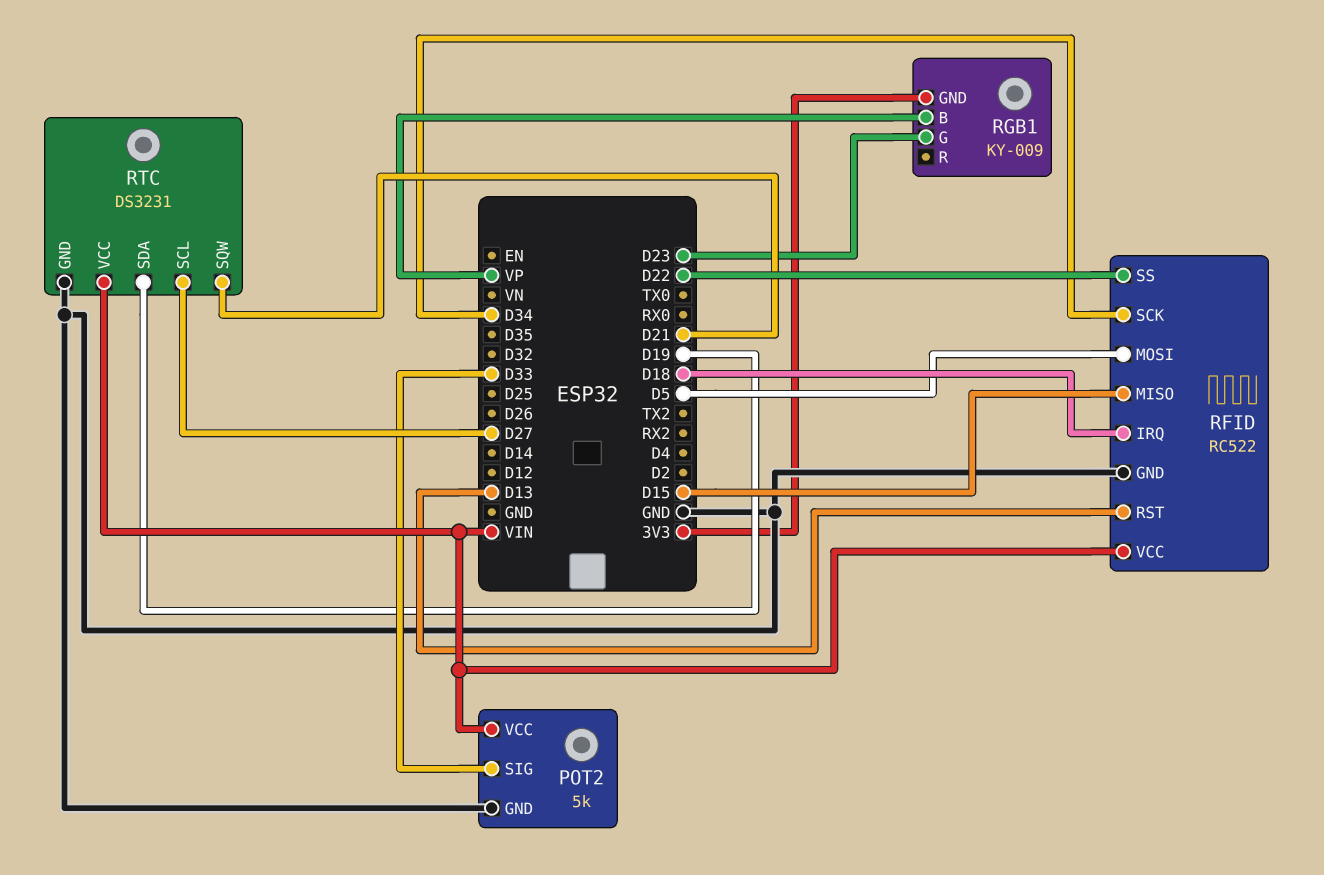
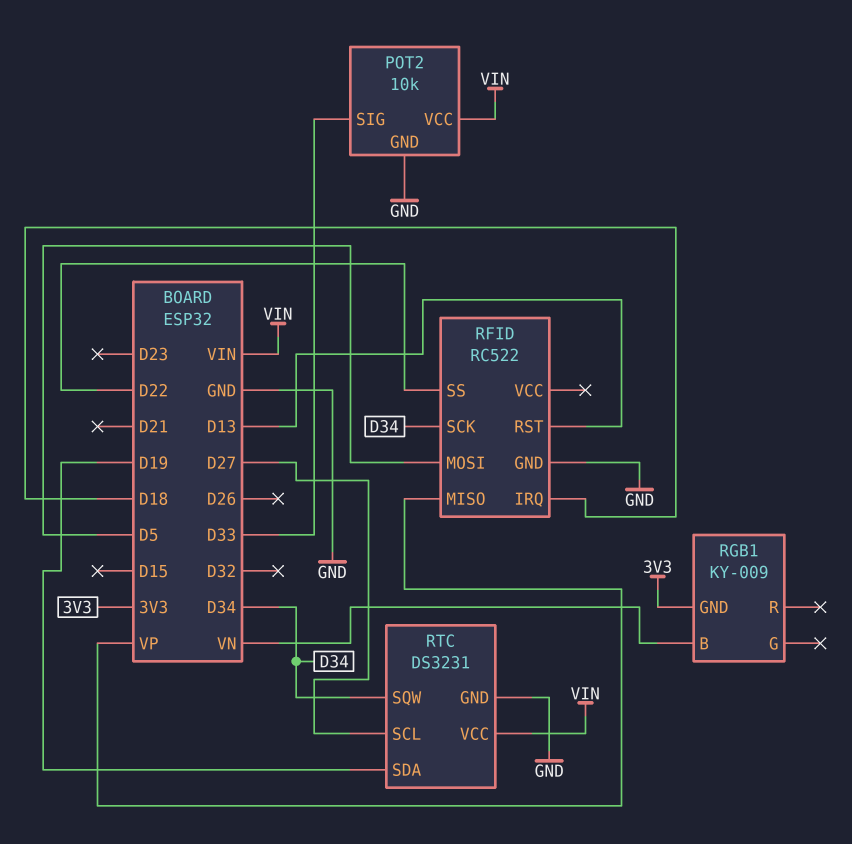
POT2: 5k -> 10k
RFID pin MISO: D15 -> VP
RFID pin VCC: VIN -> none
RGB1 pin B: VP -> VN
RGB1 pin G: D23 -> none
RTC pin SQW: D21 -> D34

